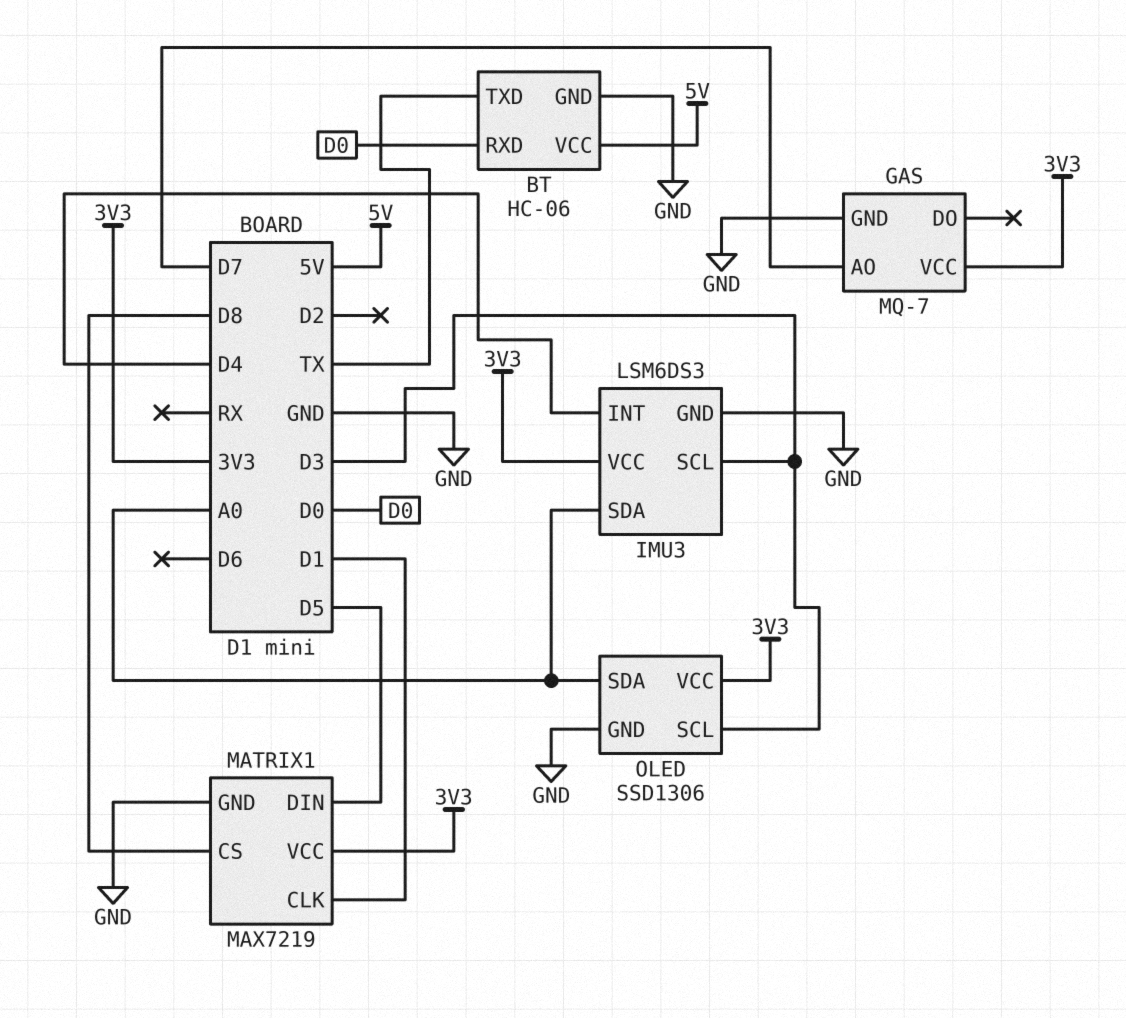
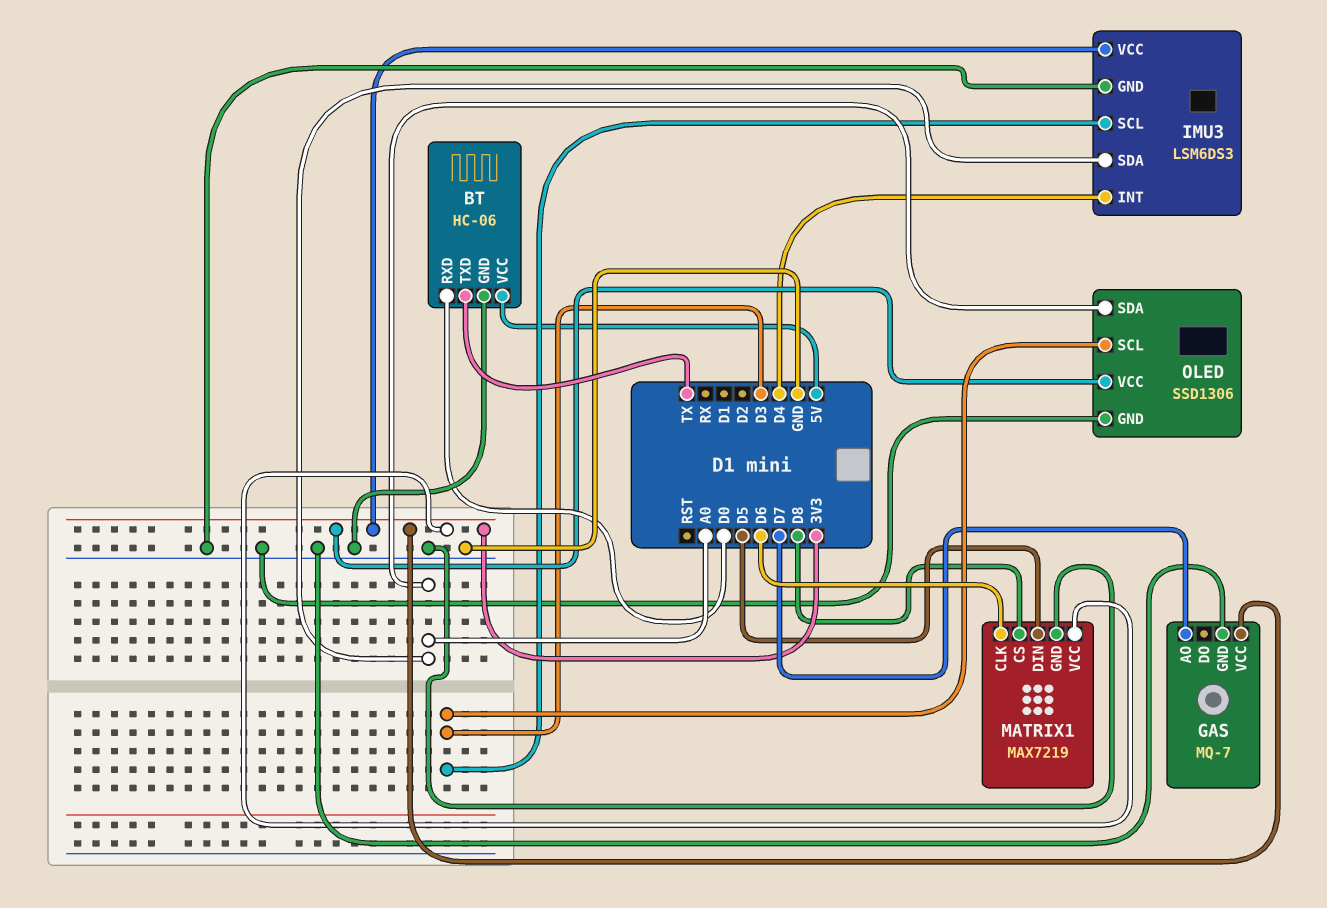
MATRIX1 pin CLK: D1 -> D6

